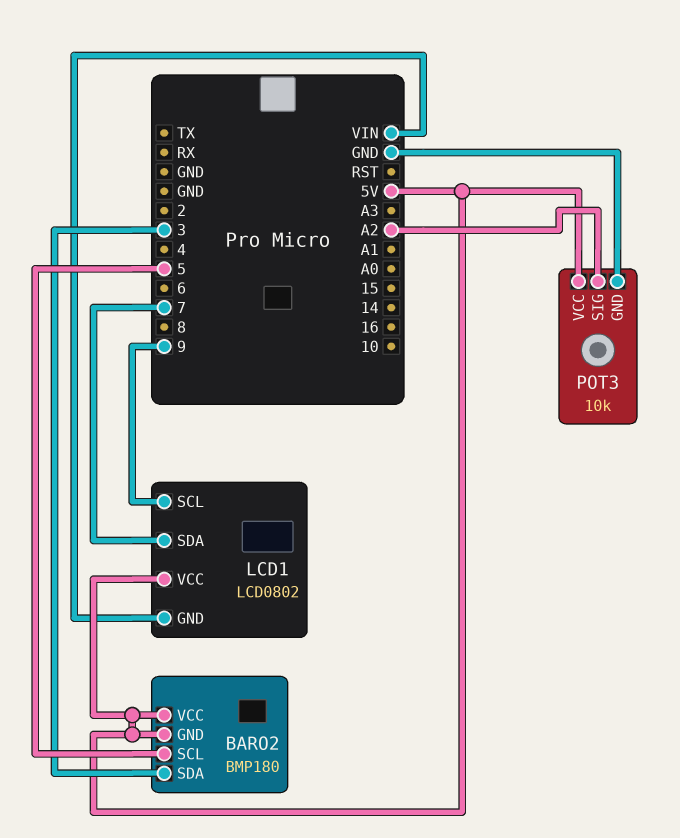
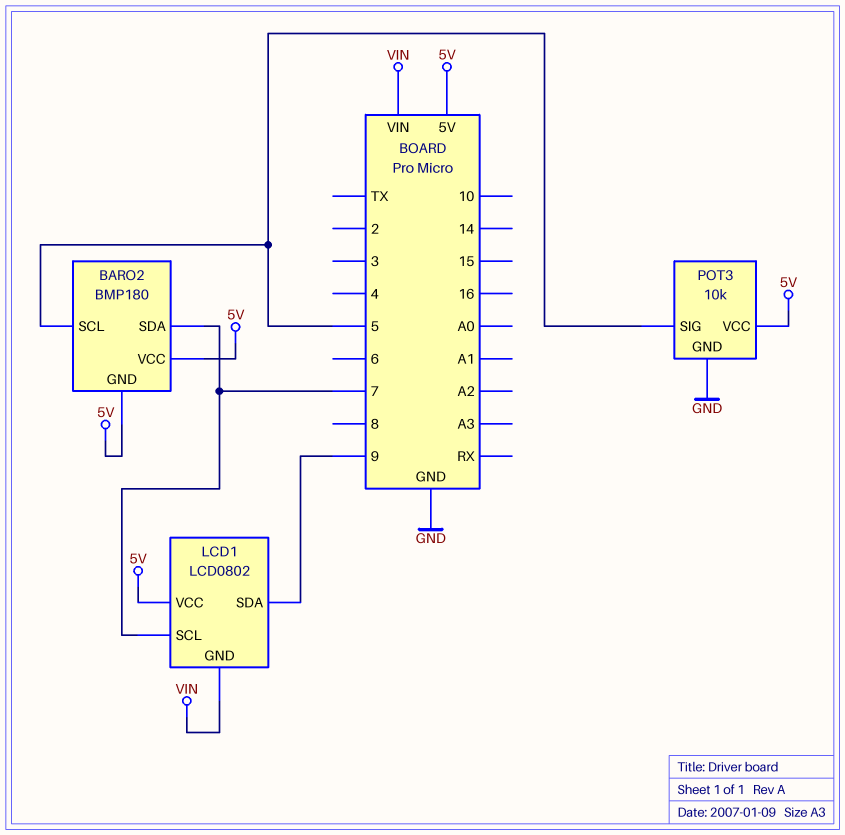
BARO2 pin SDA: 3 -> 7
LCD1 pin SCL: 9 -> 7
LCD1 pin SDA: 7 -> 9
POT3 pin SIG: A2 -> 5

